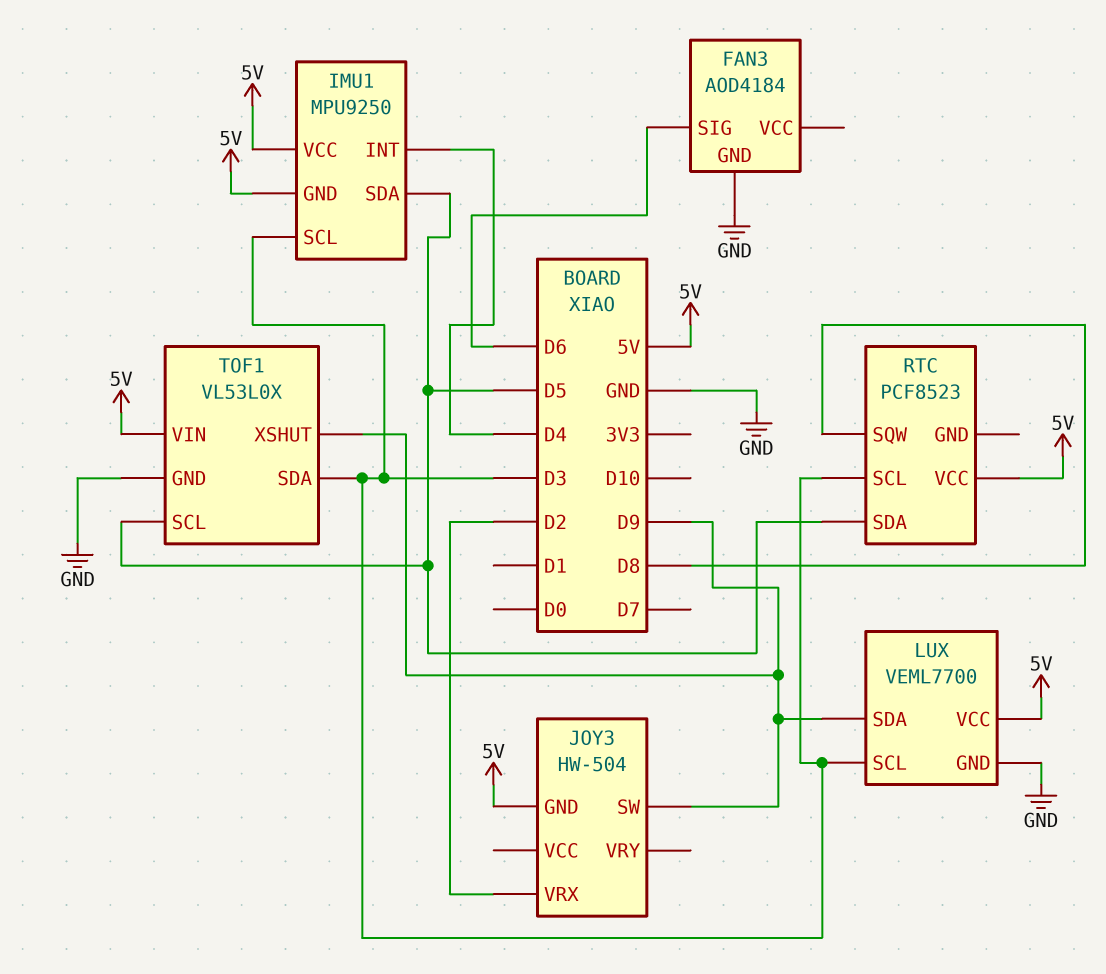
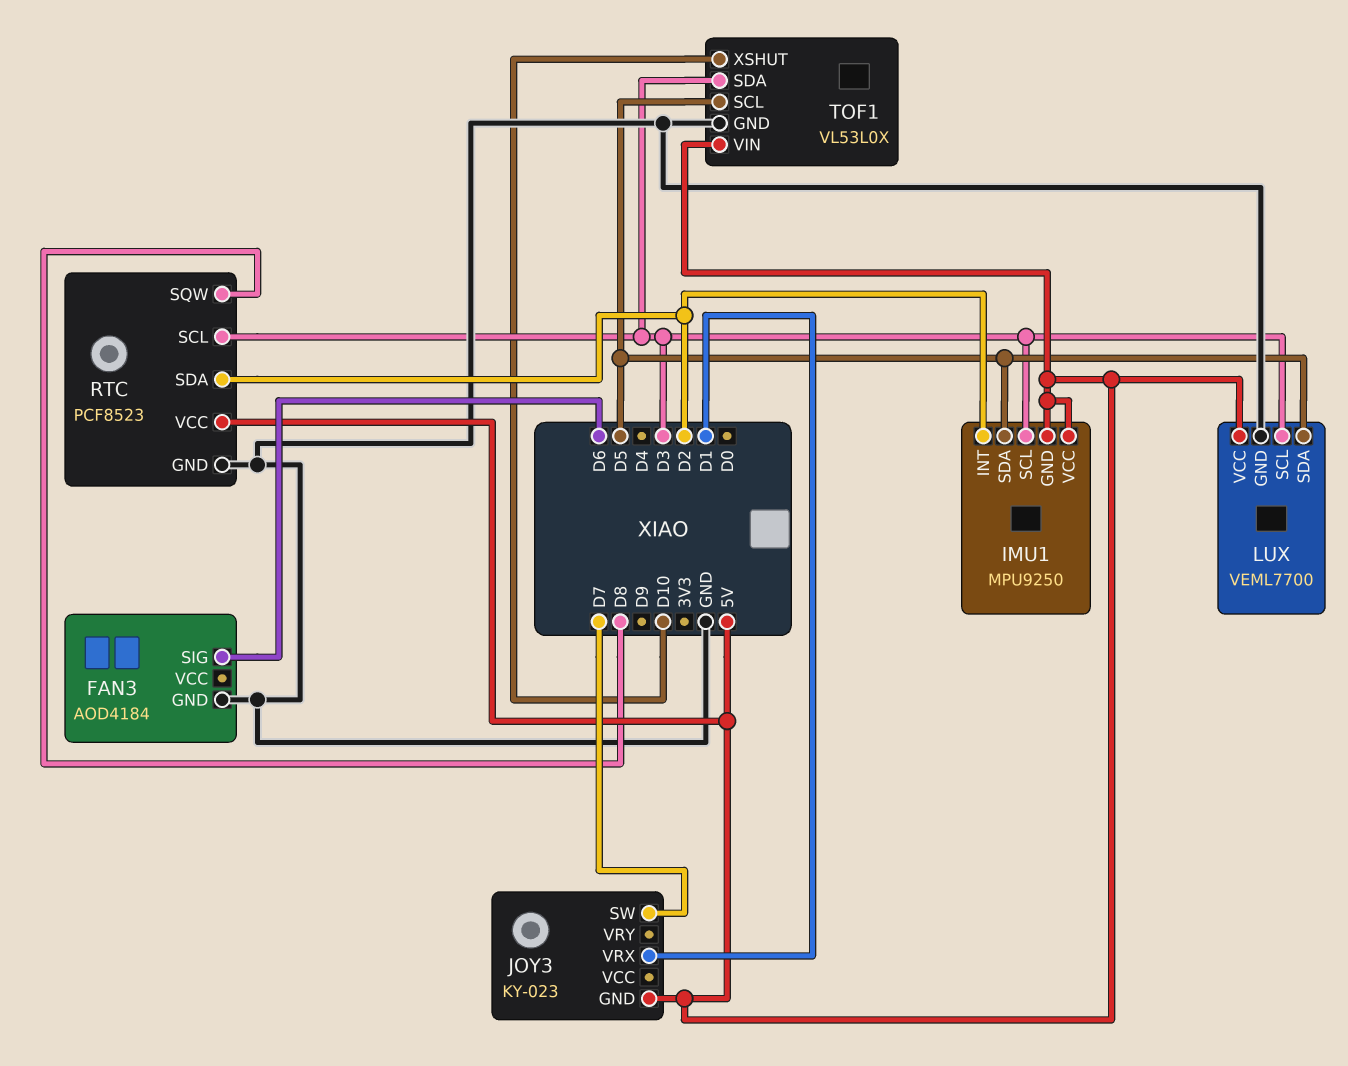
IMU1 pin INT: D4 -> D2
JOY3: HW-504 -> KY-023
JOY3 pin SW: D9 -> D7
JOY3 pin VRX: D2 -> D1
LUX pin SDA: D9 -> D5
RTC pin GND: none -> GND
RTC pin SDA: D5 -> D2
TOF1 pin XSHUT: D9 -> D10

